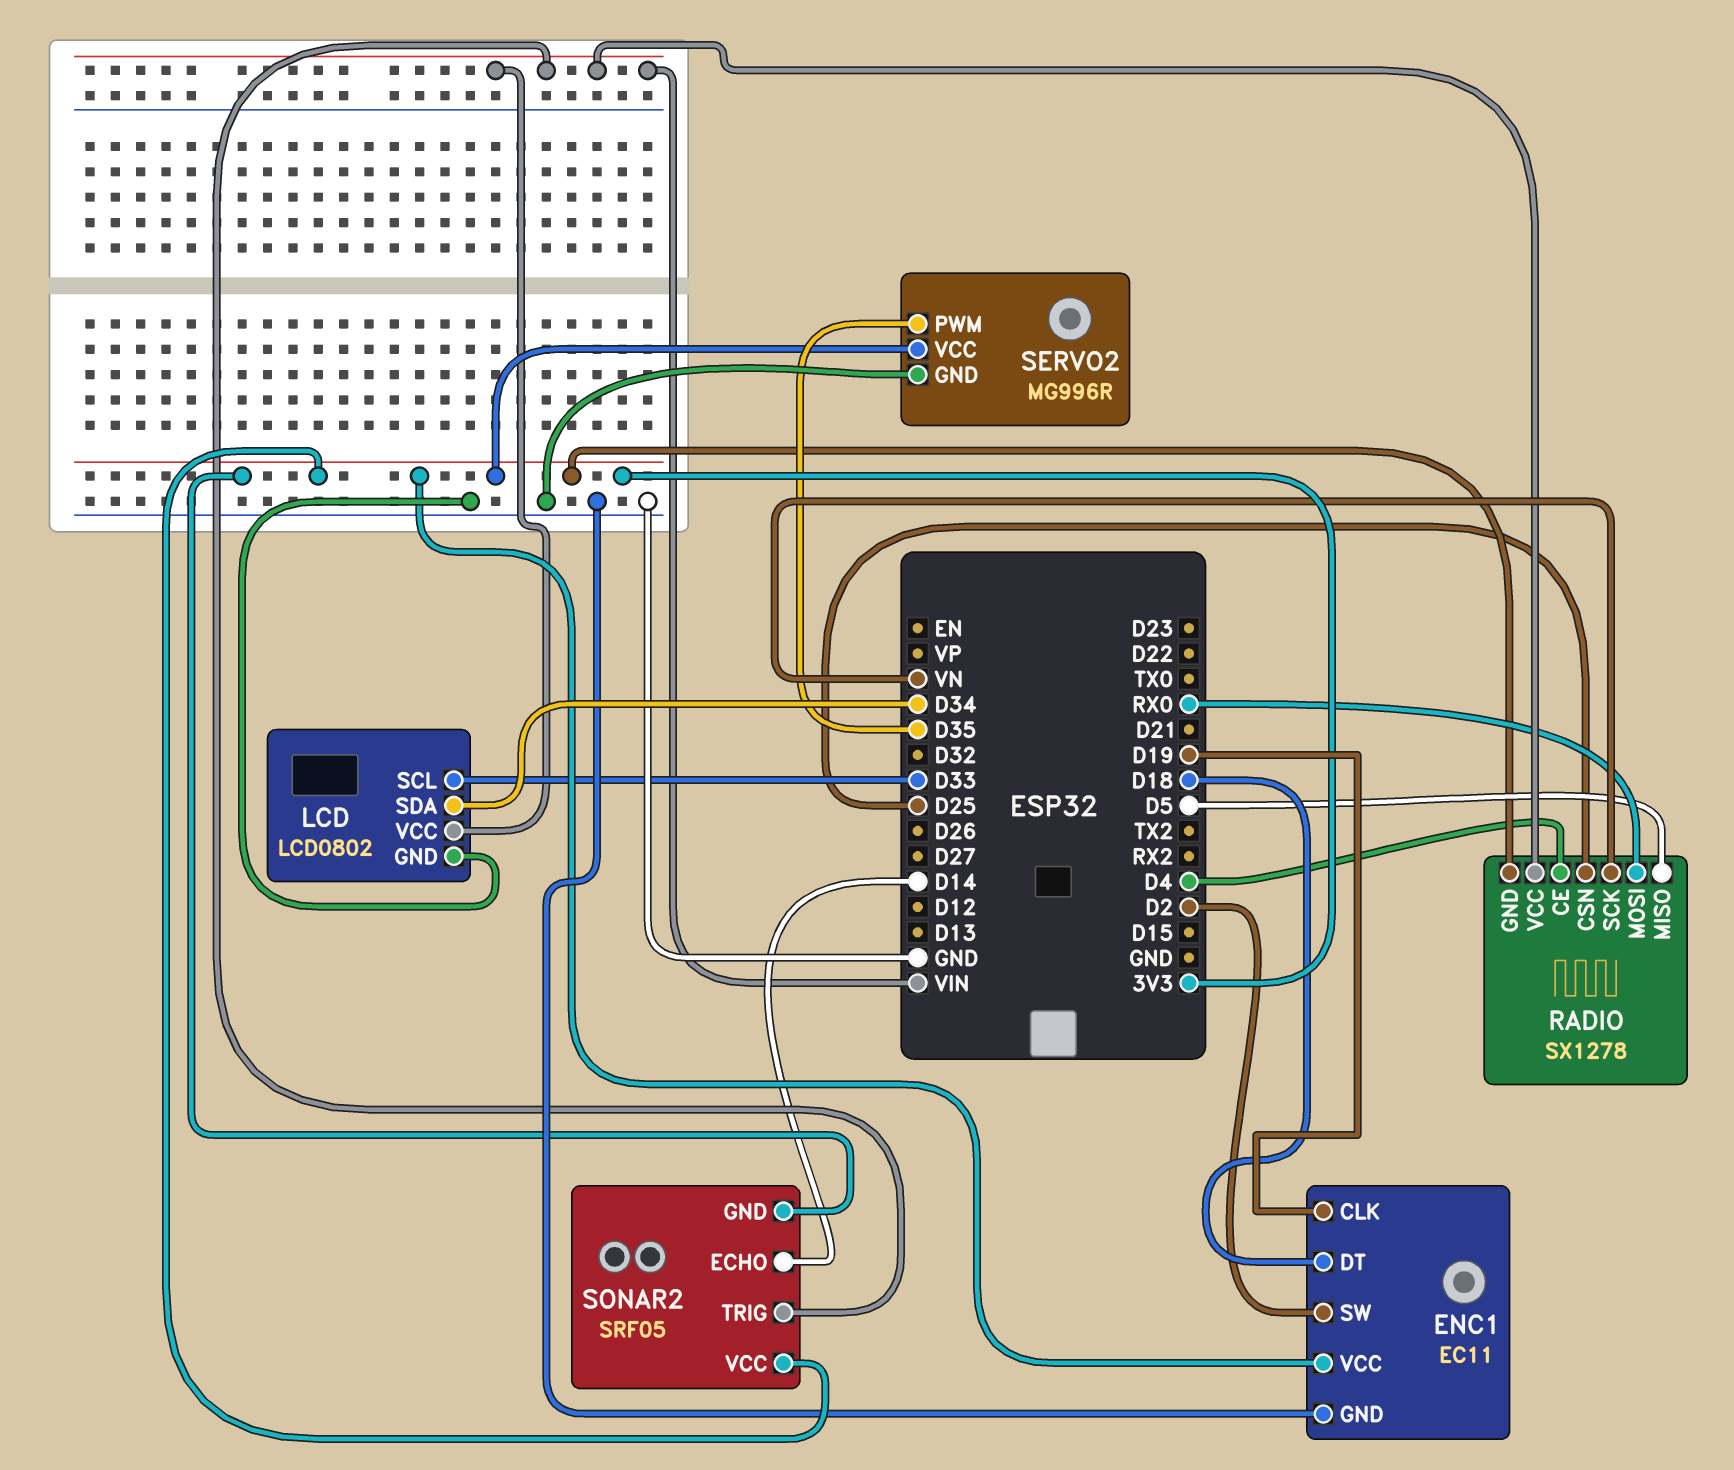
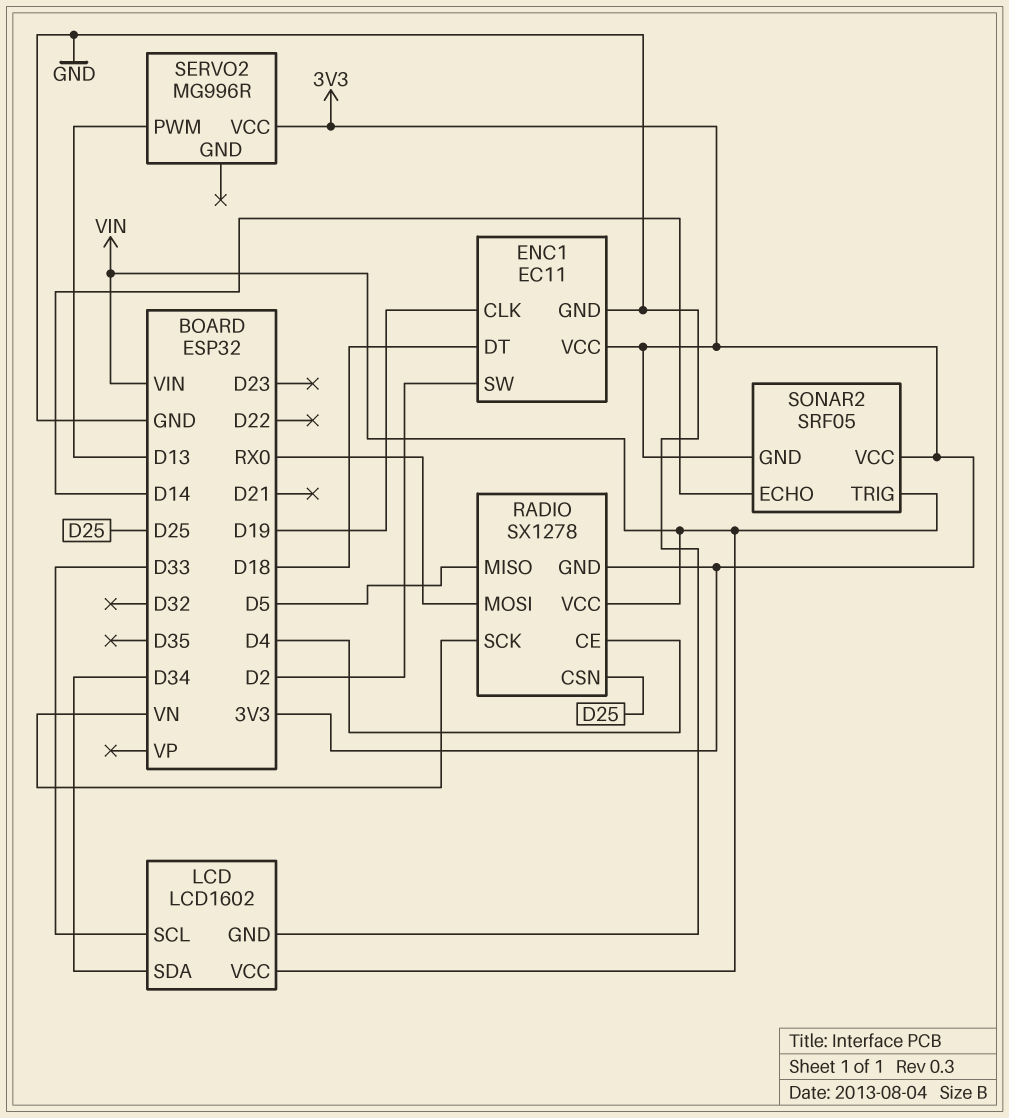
LCD: LCD0802 -> LCD1602
SERVO2 pin GND: GND -> none
SERVO2 pin PWM: D35 -> D13

